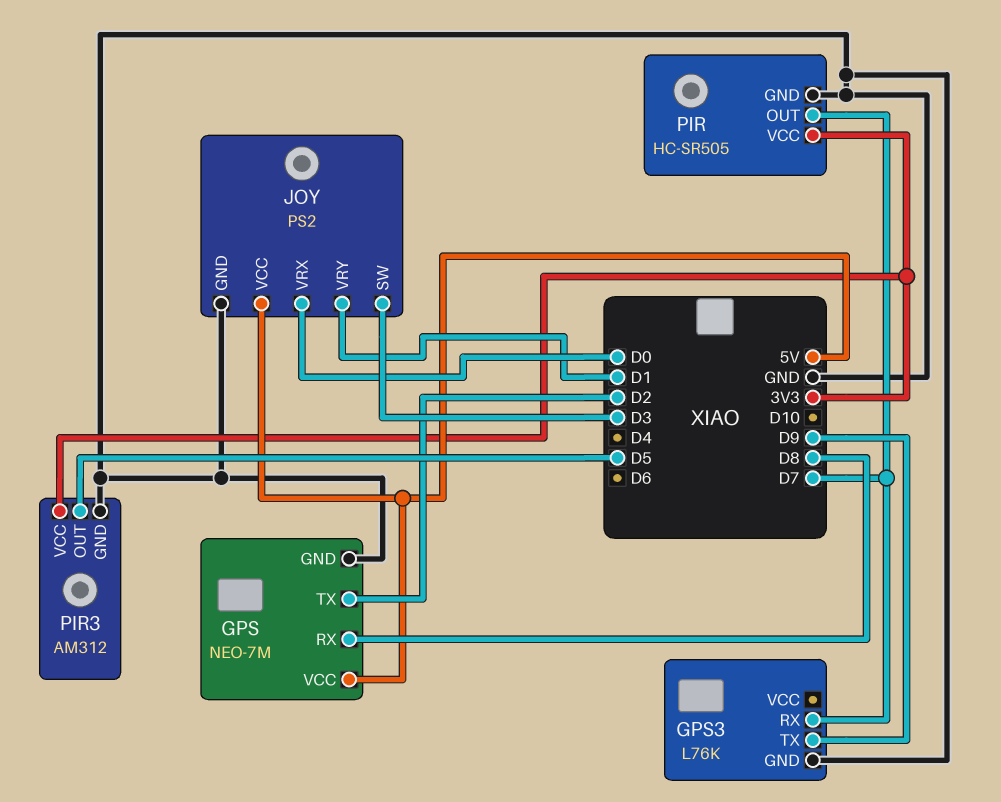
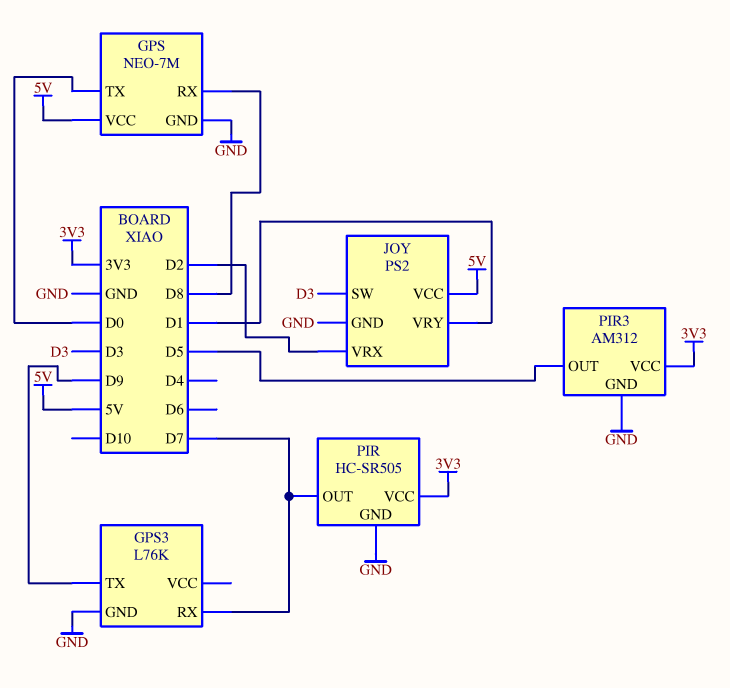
GPS pin TX: D2 -> D0
JOY pin VRX: D0 -> D2

